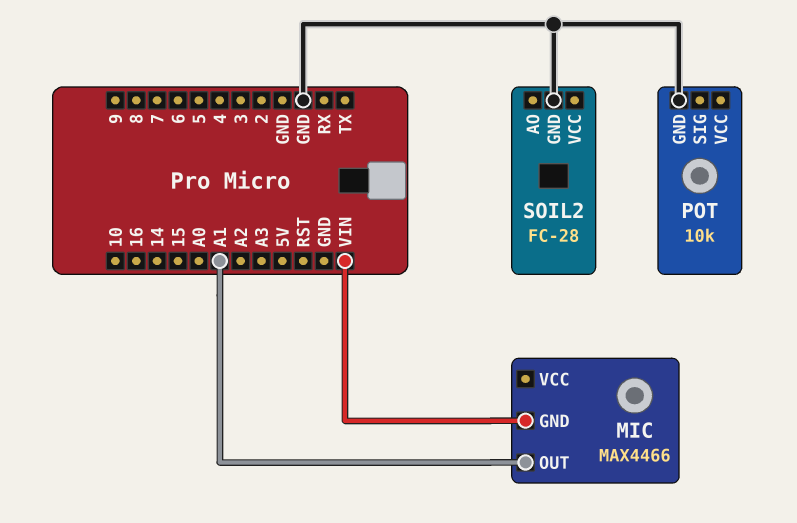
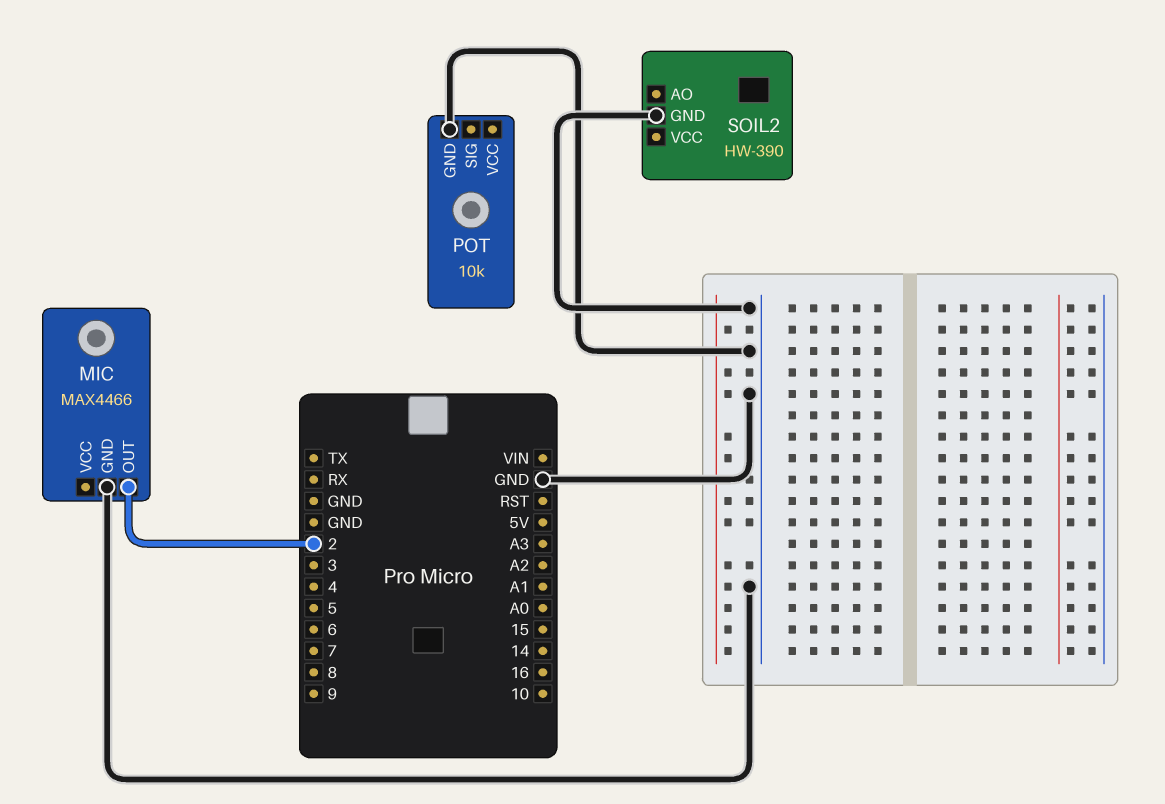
MIC pin GND: VIN -> GND
MIC pin OUT: A1 -> 2
SOIL2: FC-28 -> HW-390

